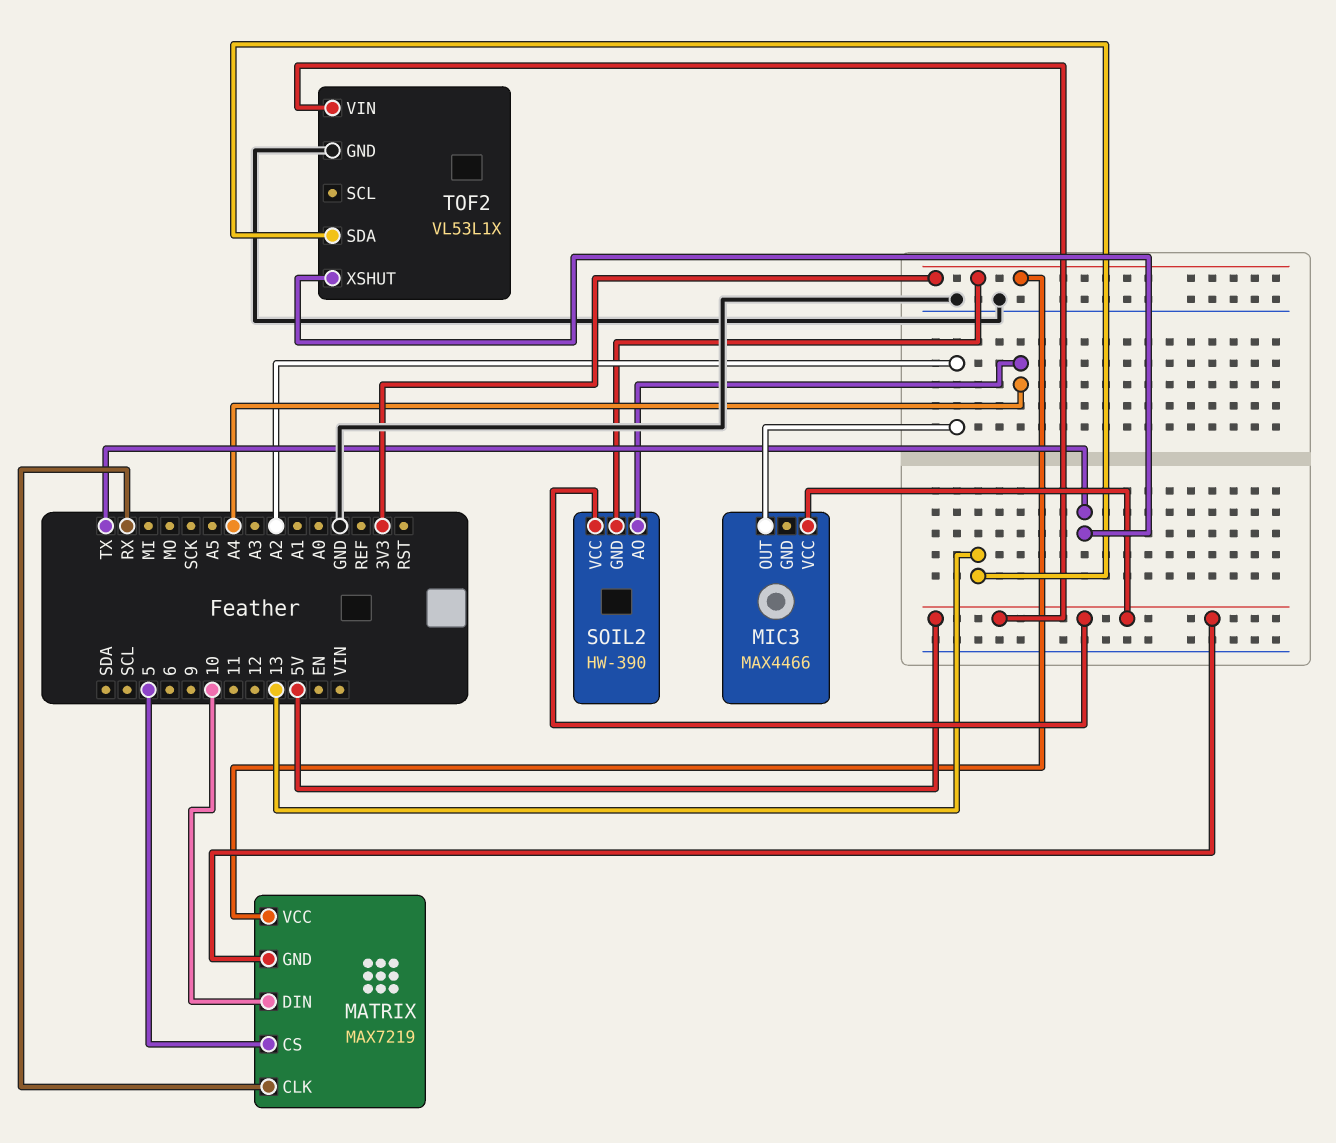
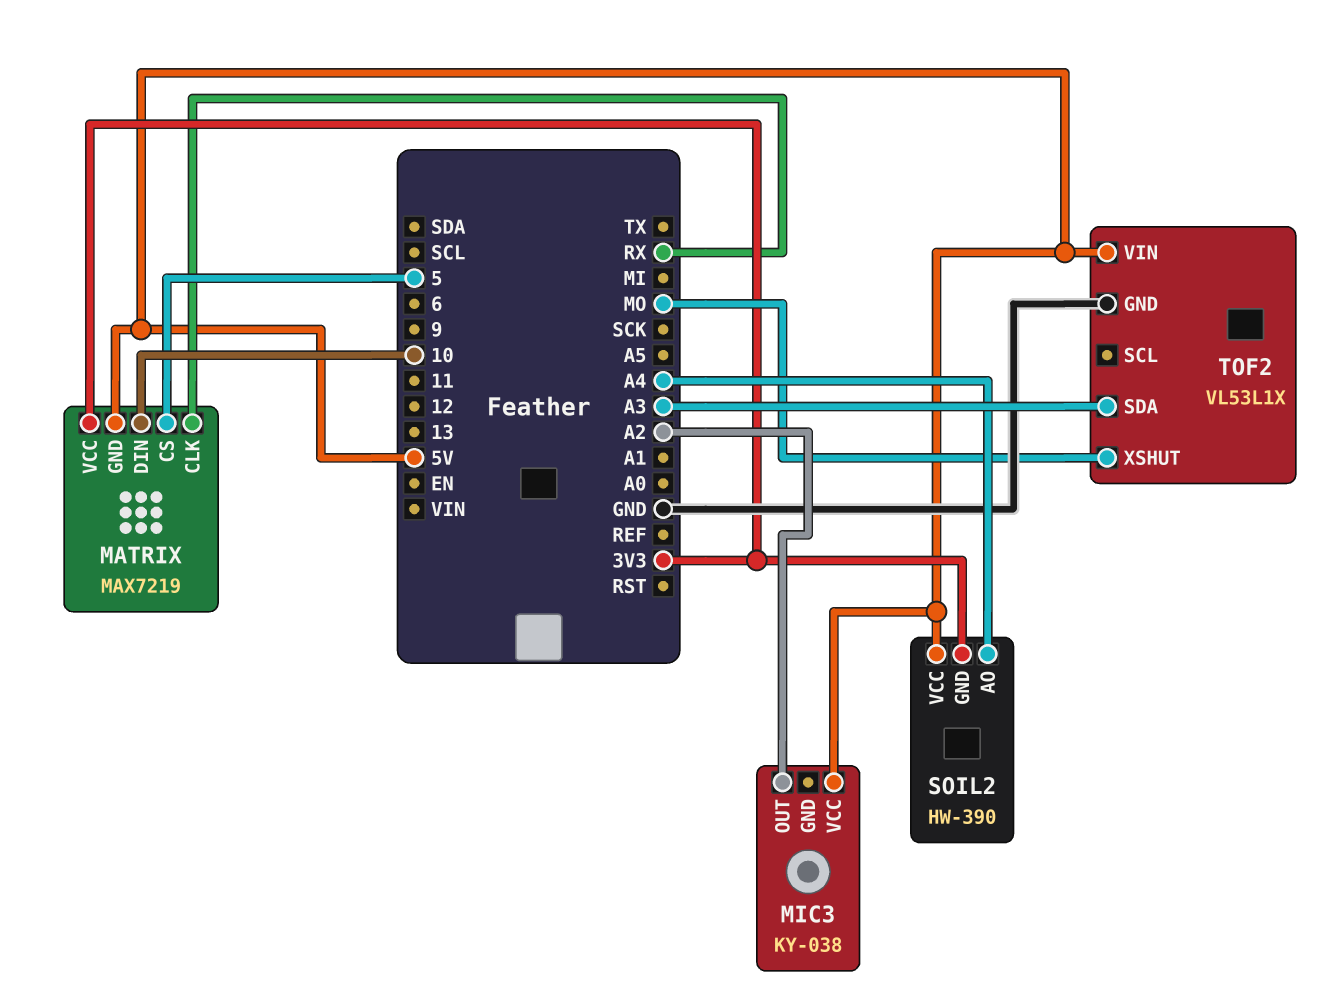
MIC3: MAX4466 -> KY-038
TOF2 pin SDA: 13 -> A3
TOF2 pin XSHUT: TX -> MO

